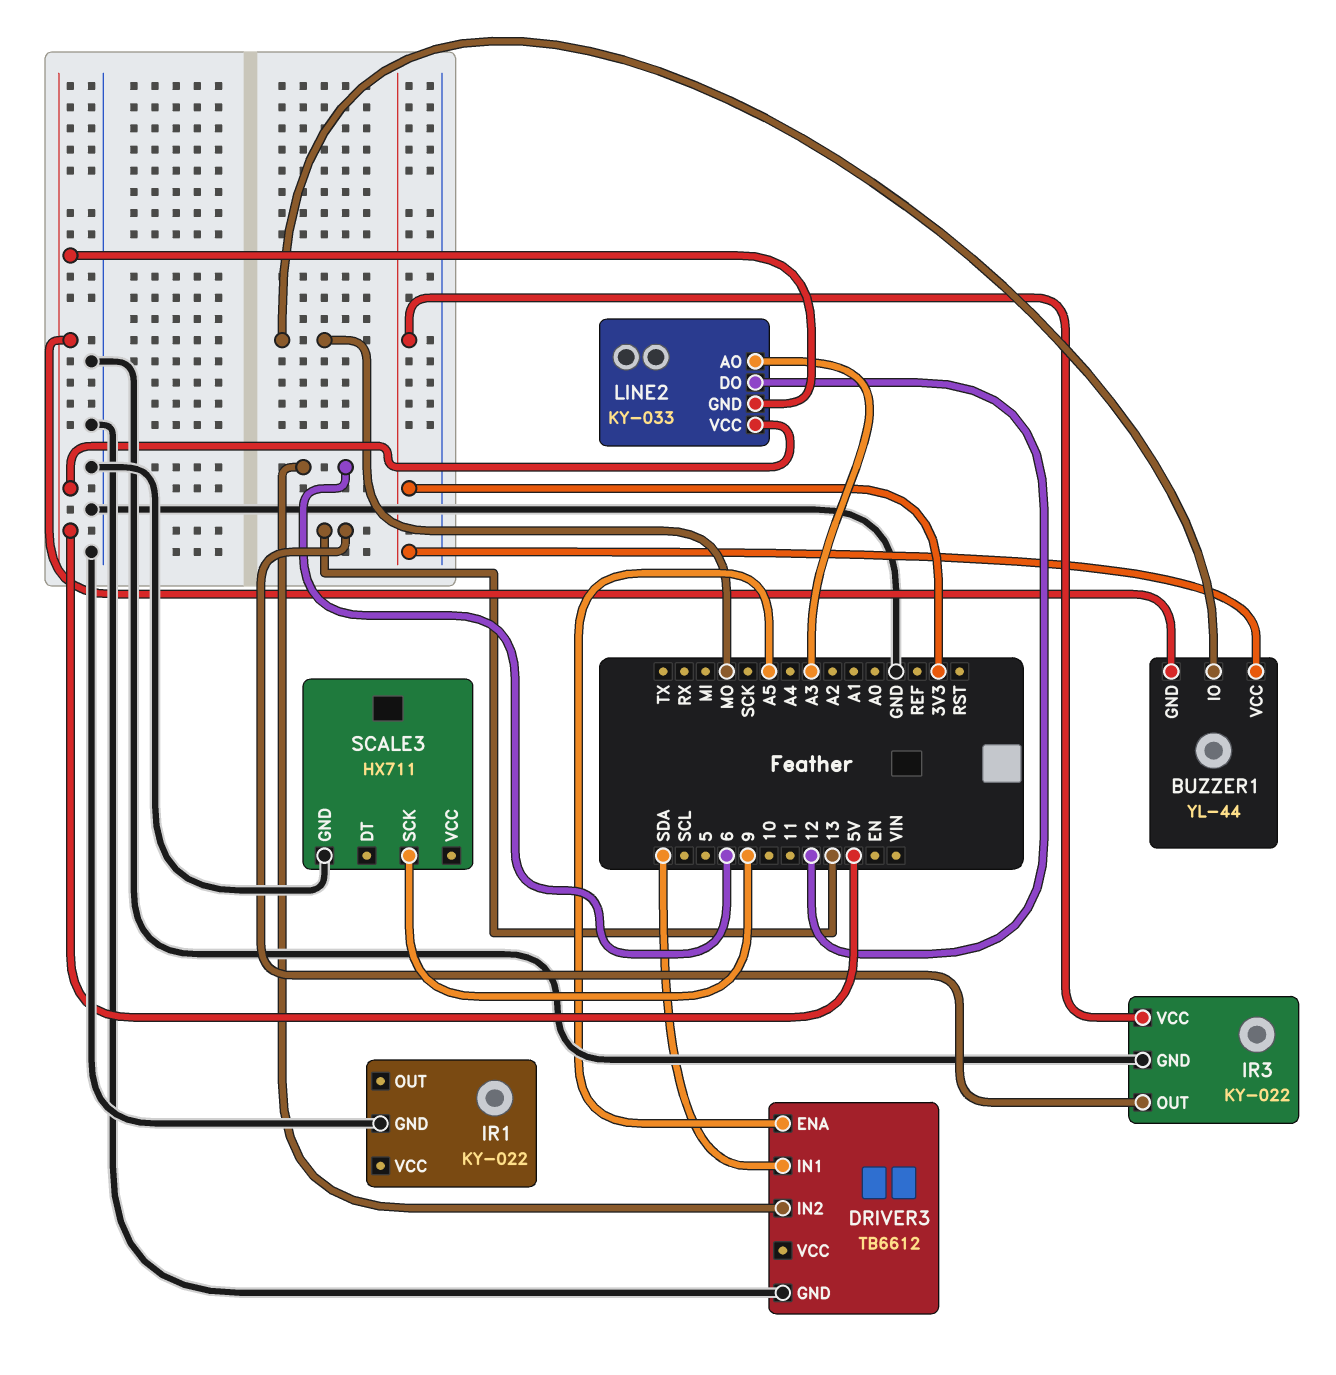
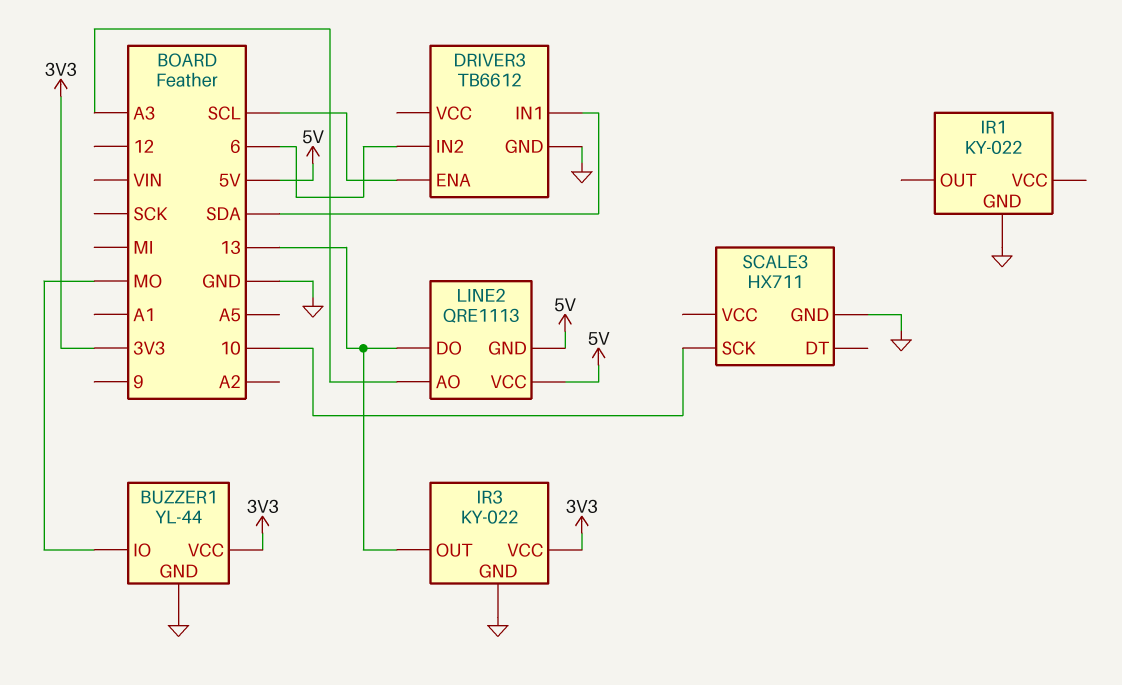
BUZZER1 pin GND: 5V -> GND
DRIVER3 pin ENA: A5 -> SCL
LINE2: KY-033 -> QRE1113
LINE2 pin DO: 12 -> 13
SCALE3 pin SCK: 9 -> 10

